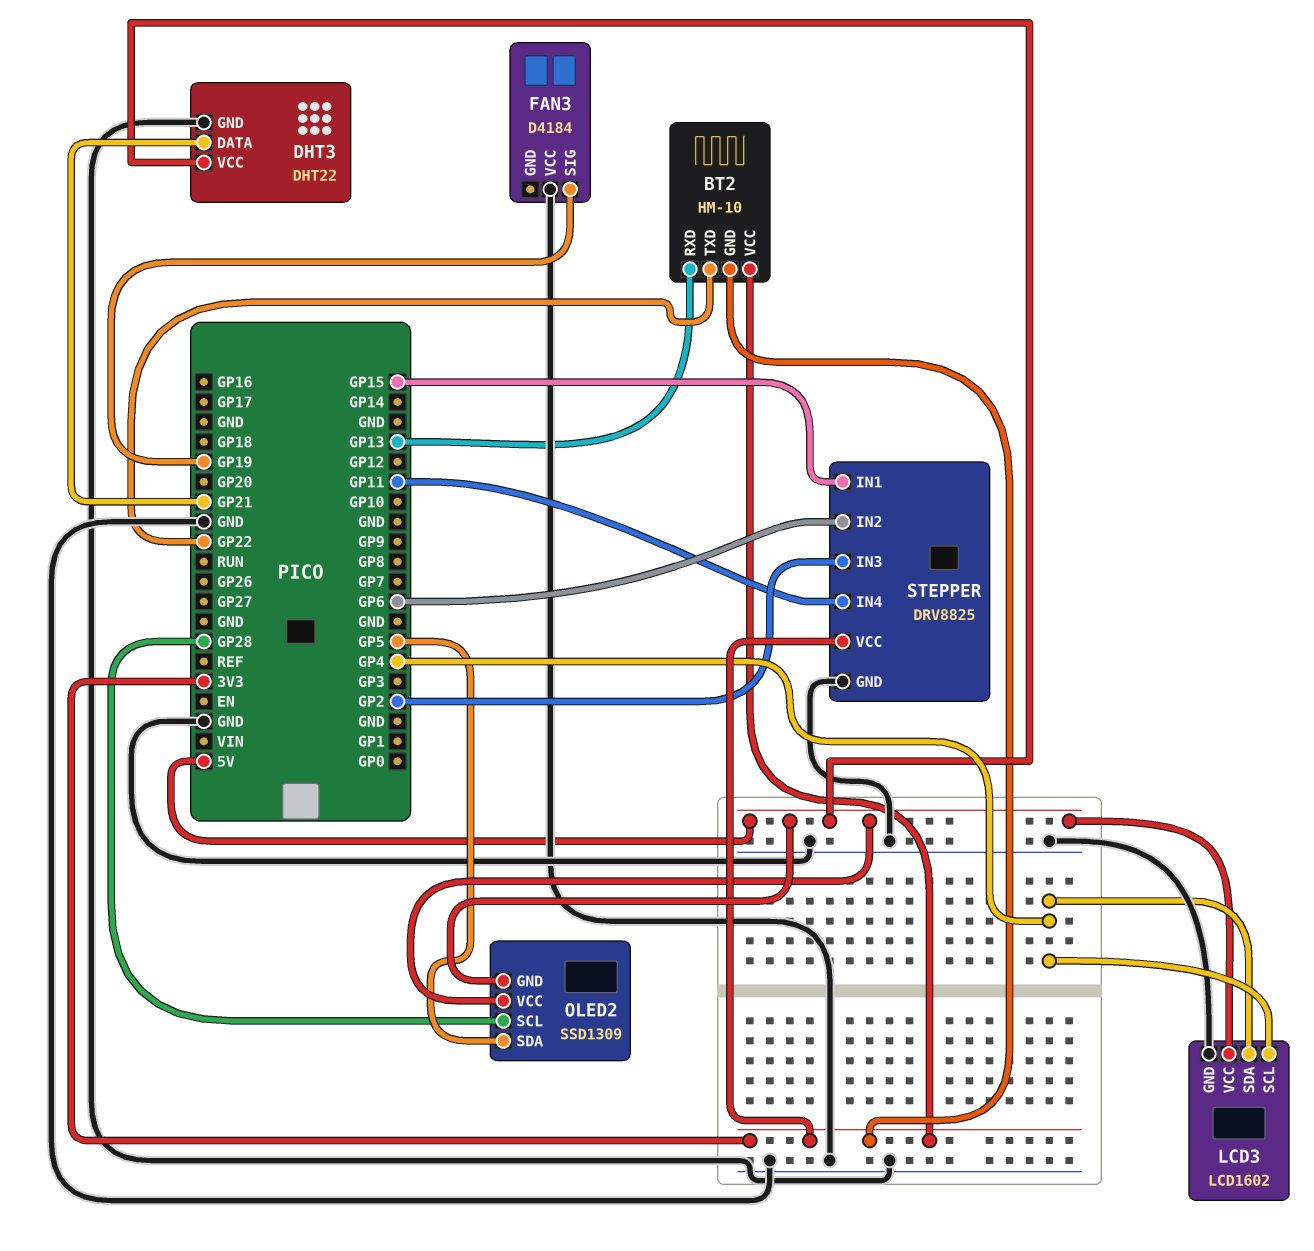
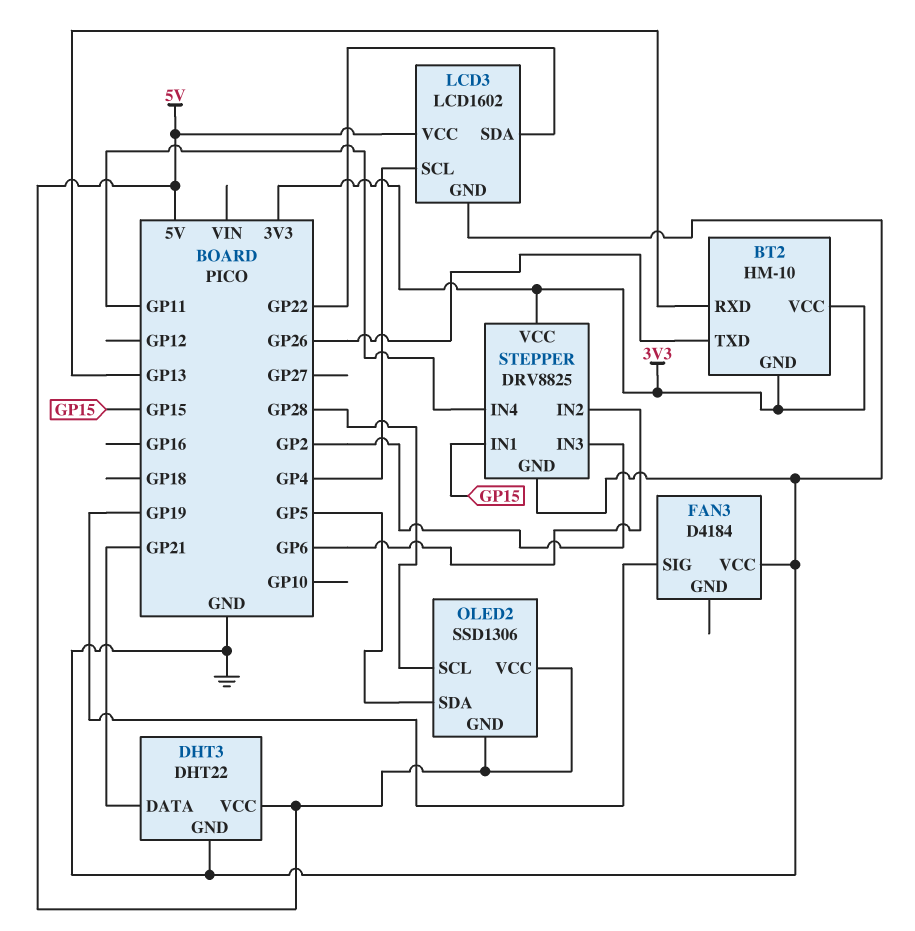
BT2 pin TXD: GP22 -> GP26
LCD3 pin SDA: GP4 -> GP22
OLED2: SSD1309 -> SSD1306

